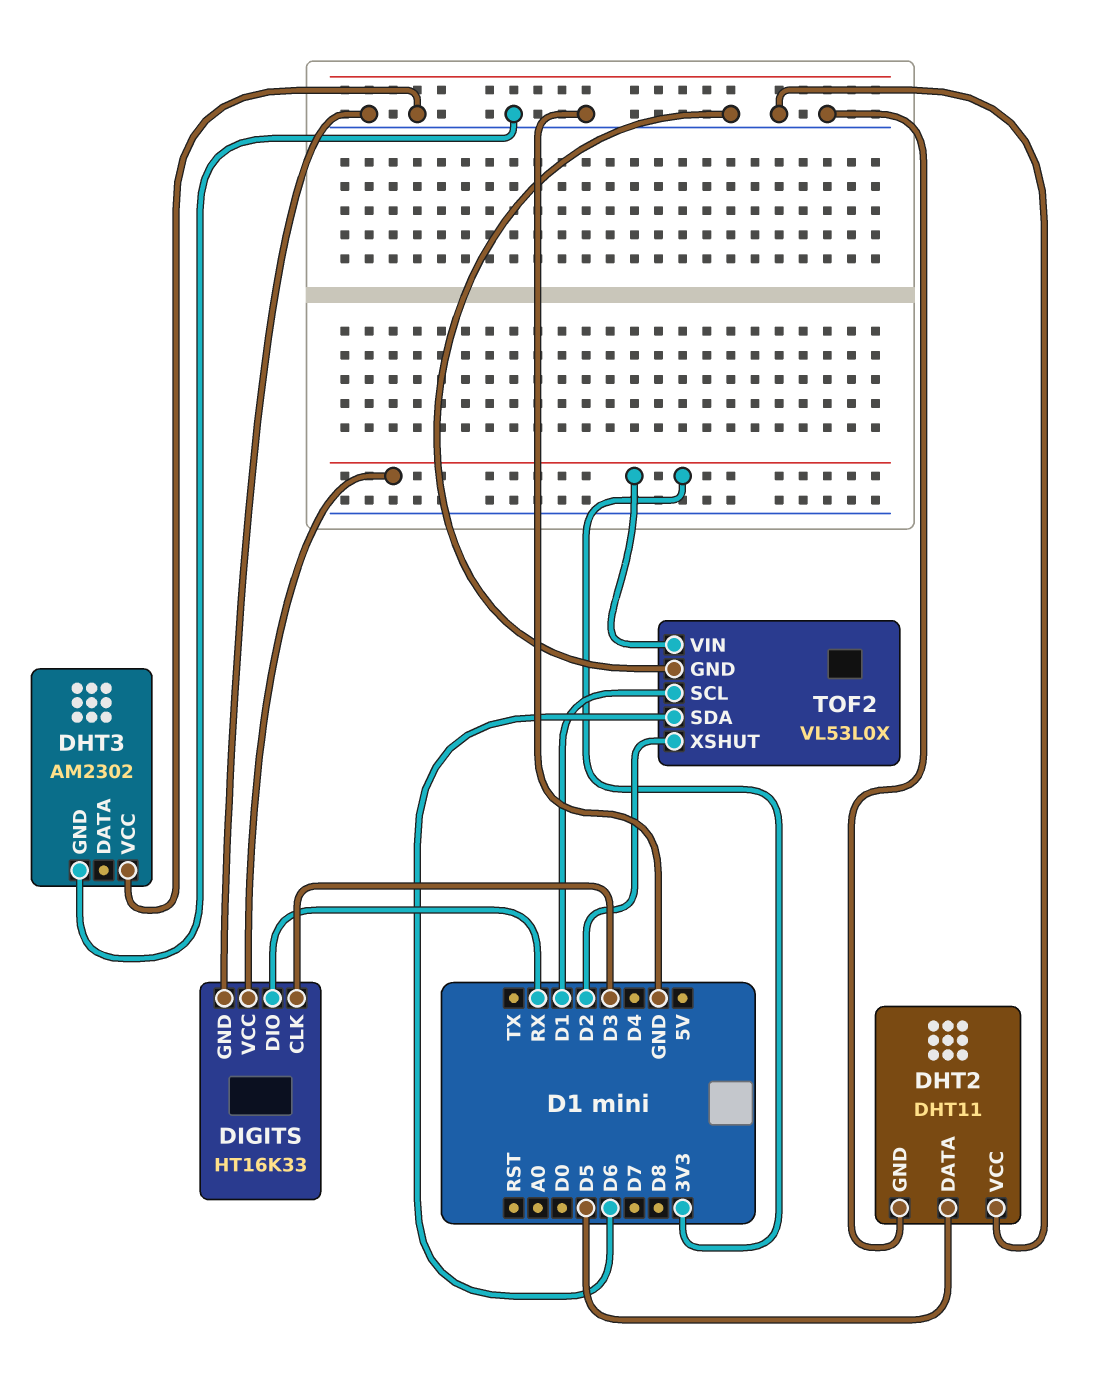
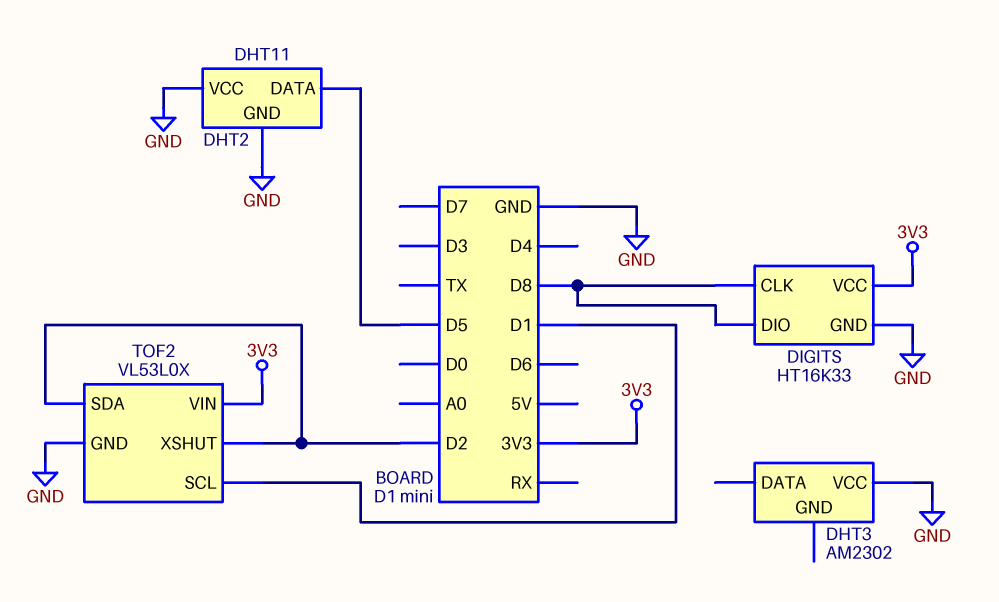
DHT3 pin GND: GND -> none
DIGITS pin CLK: D3 -> D8
DIGITS pin DIO: RX -> D8
TOF2 pin SDA: D6 -> D2

